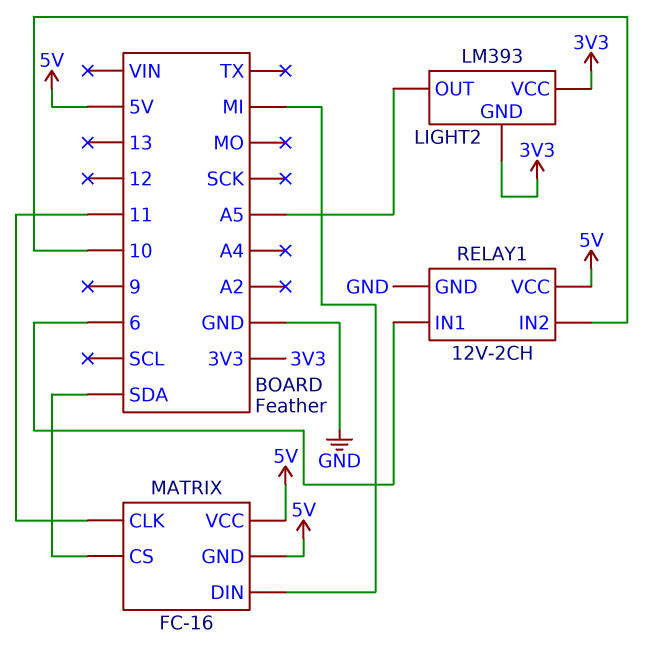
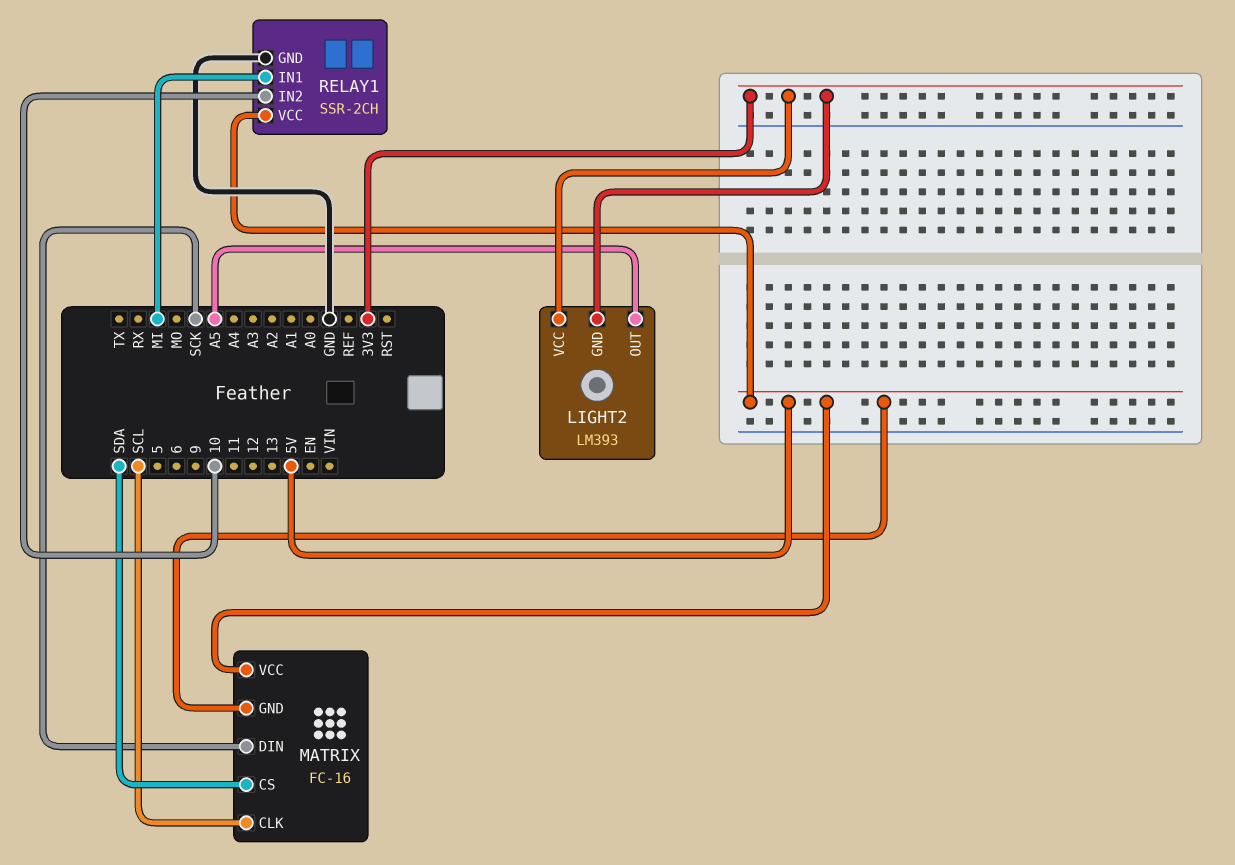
MATRIX pin CLK: 11 -> SCL
MATRIX pin DIN: MI -> SCK
RELAY1: 12V-2CH -> SSR-2CH
RELAY1 pin IN1: 6 -> MI

